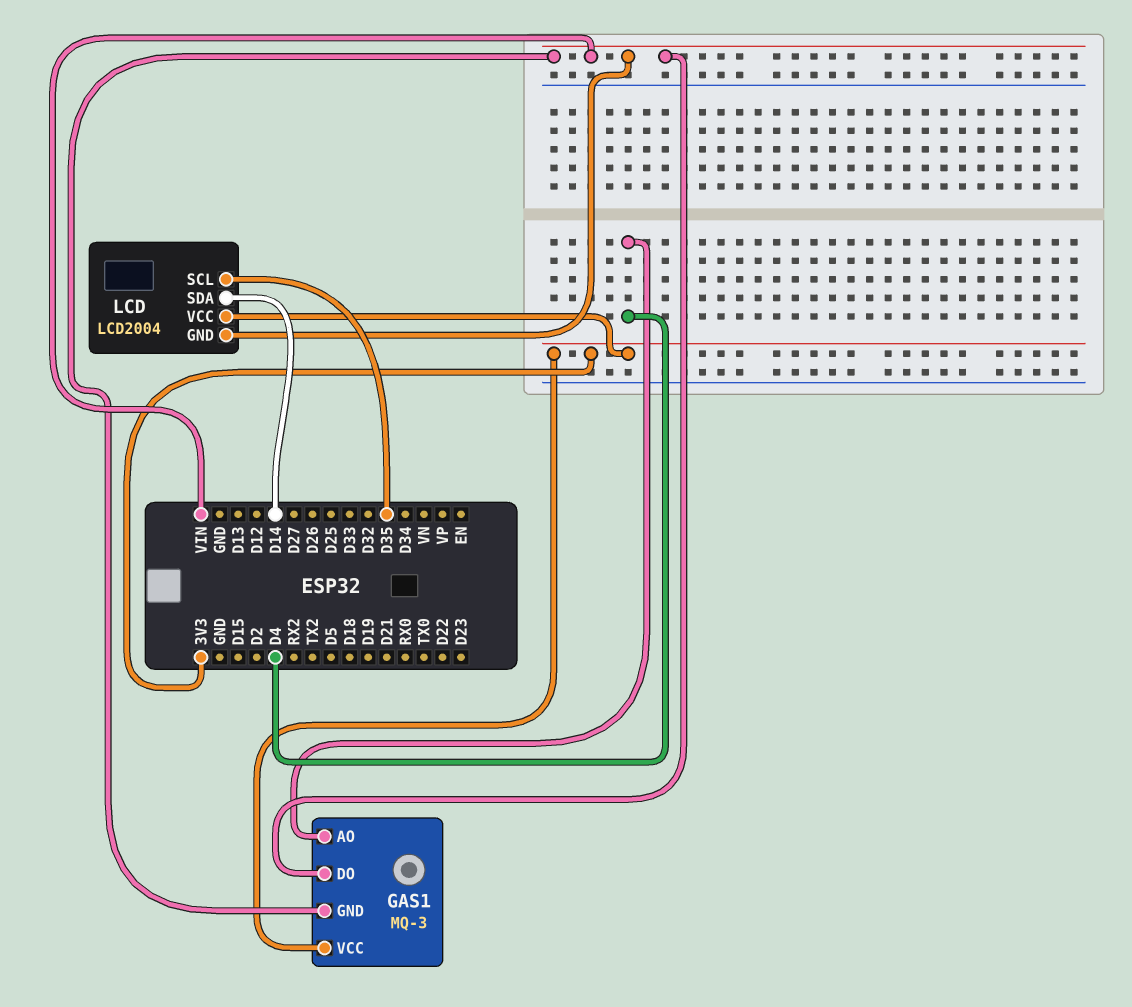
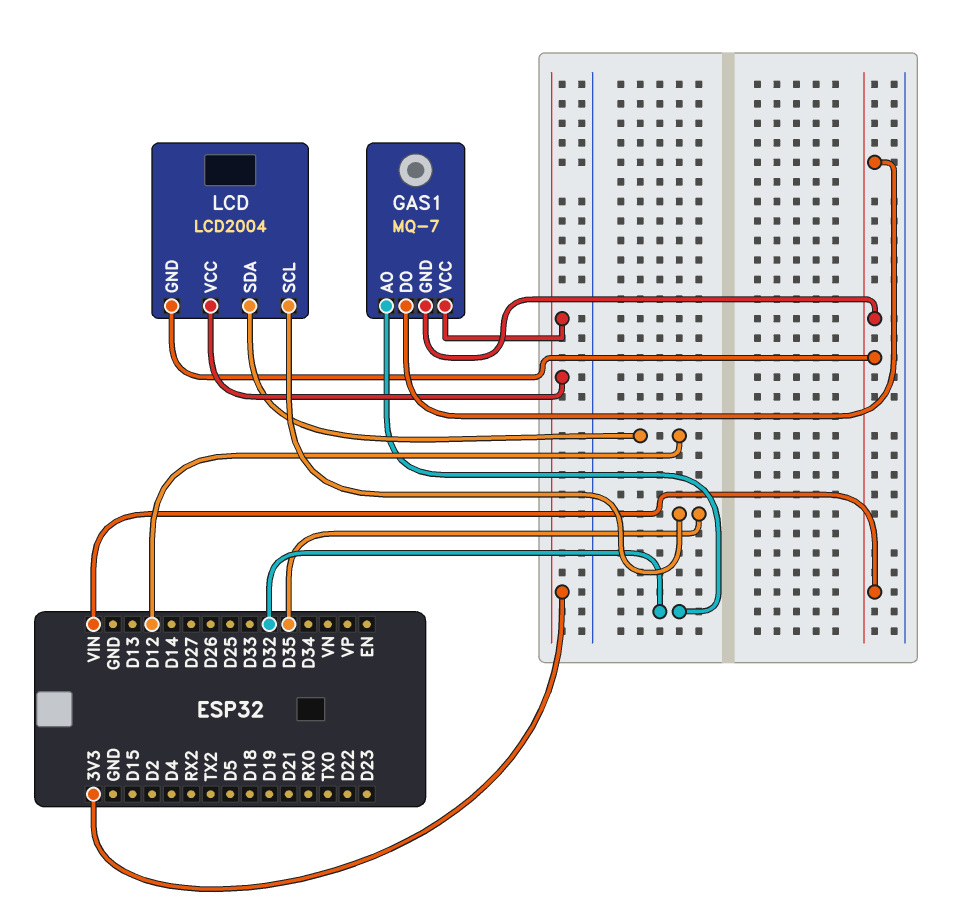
GAS1: MQ-3 -> MQ-7
GAS1 pin AO: D4 -> D32
LCD pin SDA: D14 -> D12

